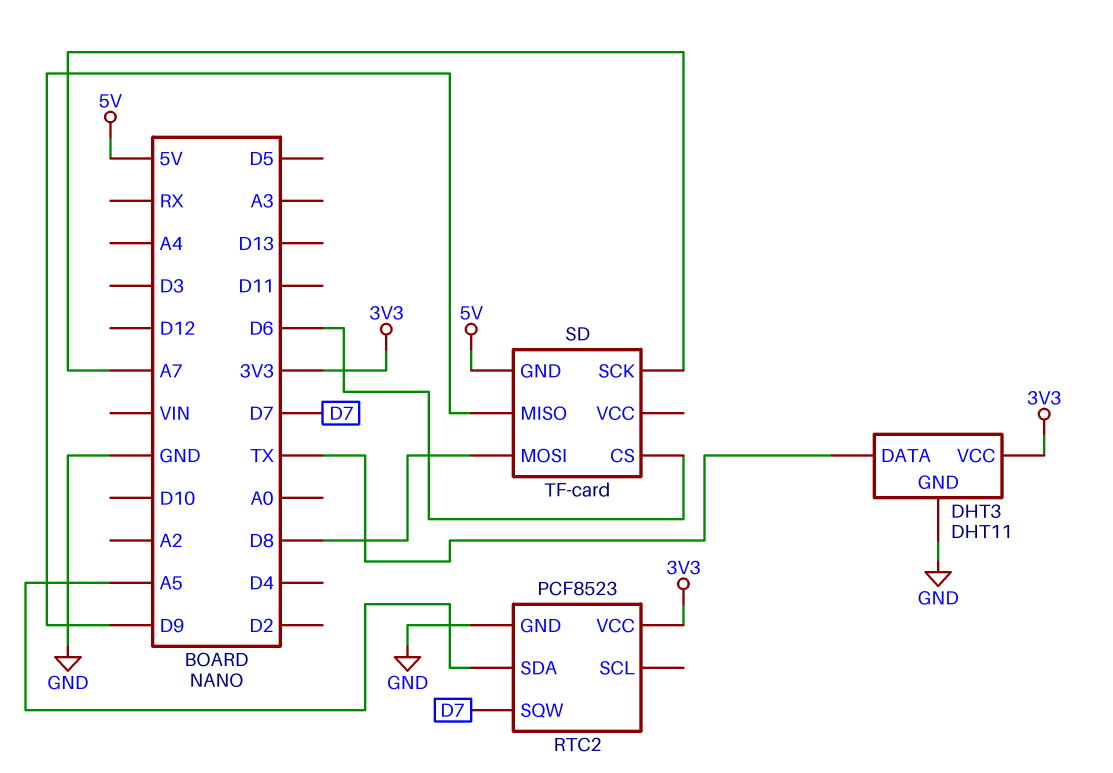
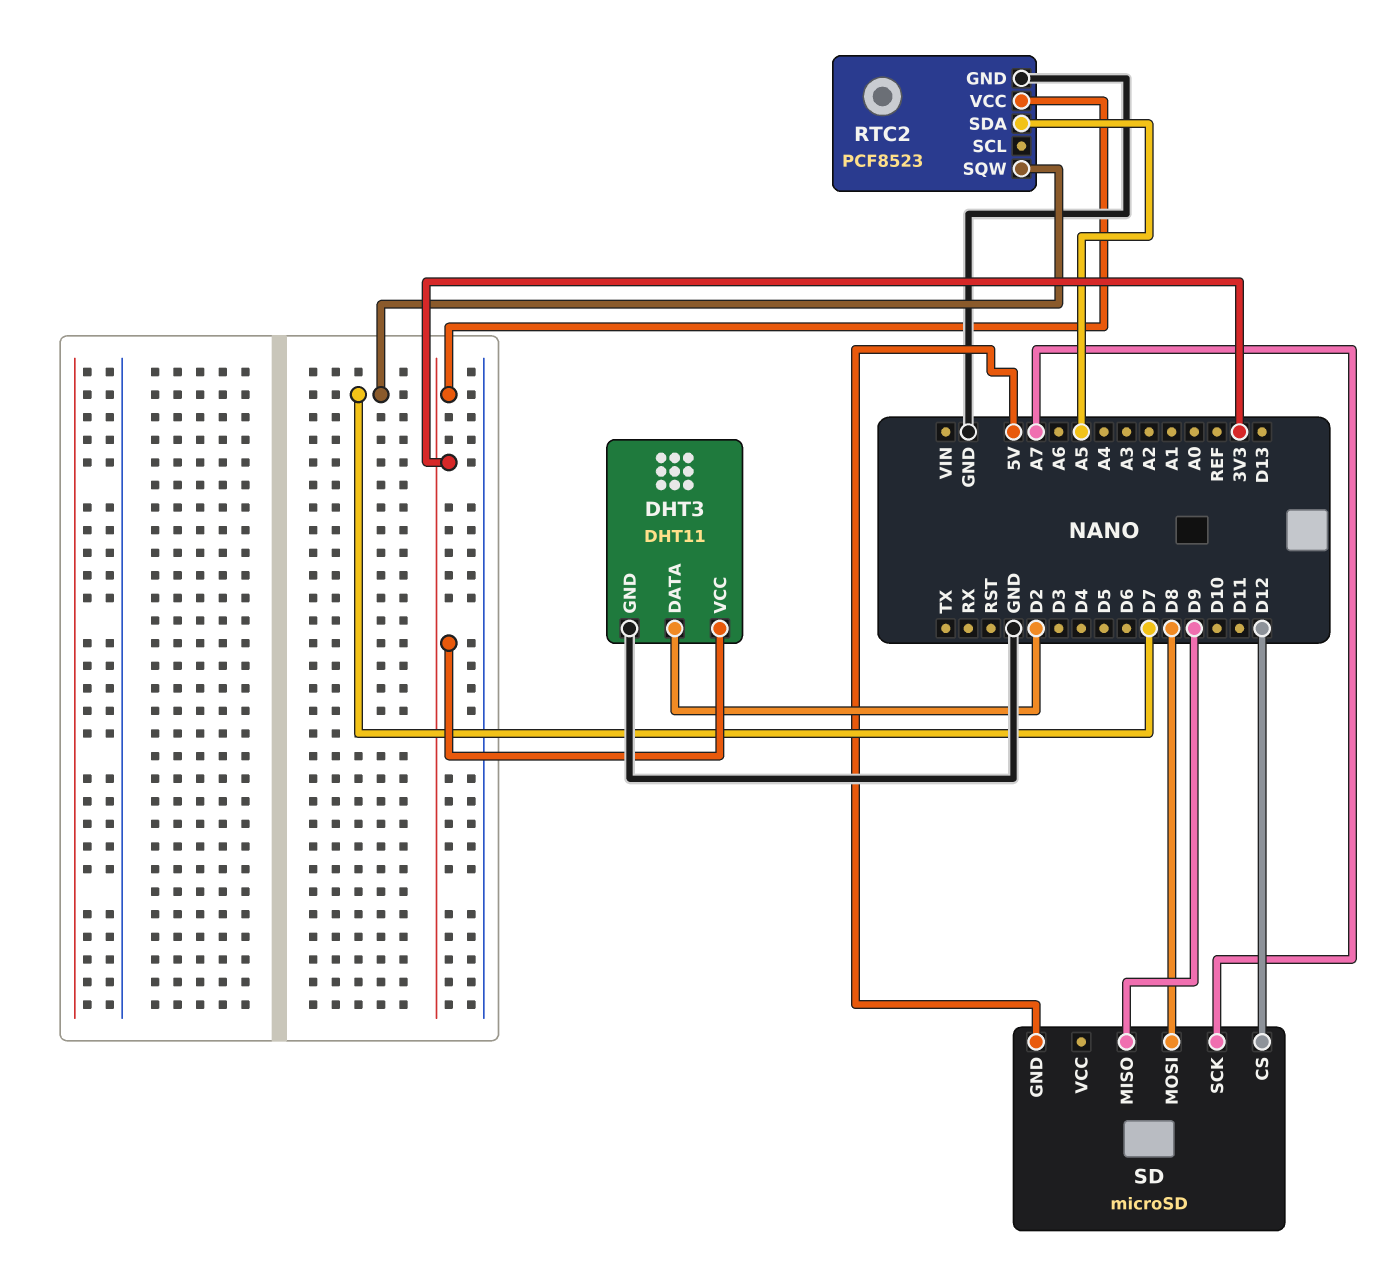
DHT3 pin DATA: TX -> D2
SD: TF-card -> microSD
SD pin CS: D6 -> D12

